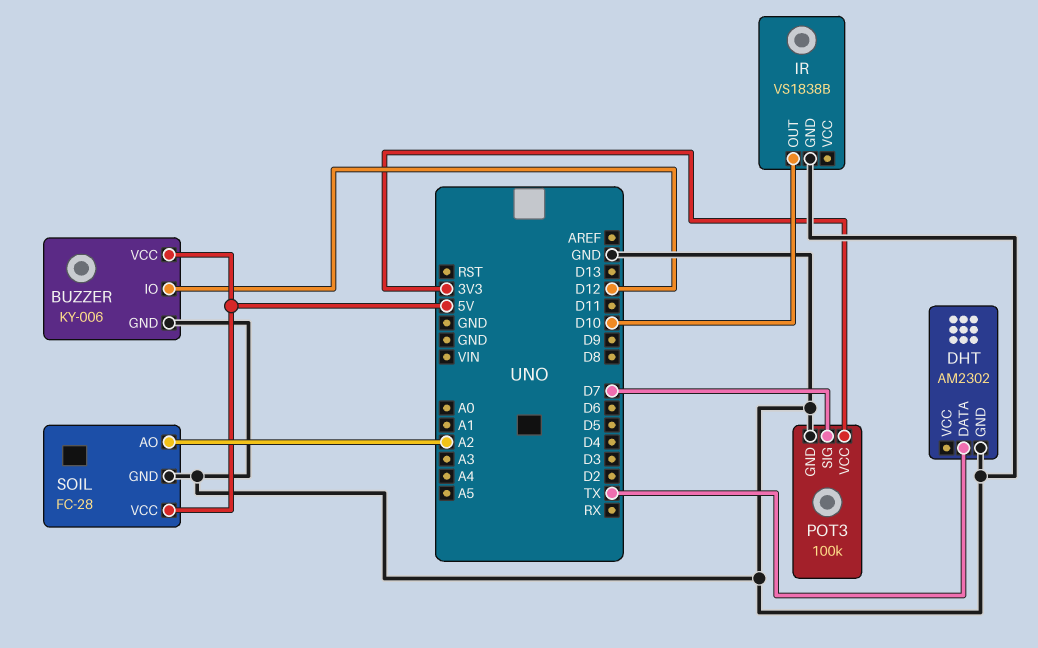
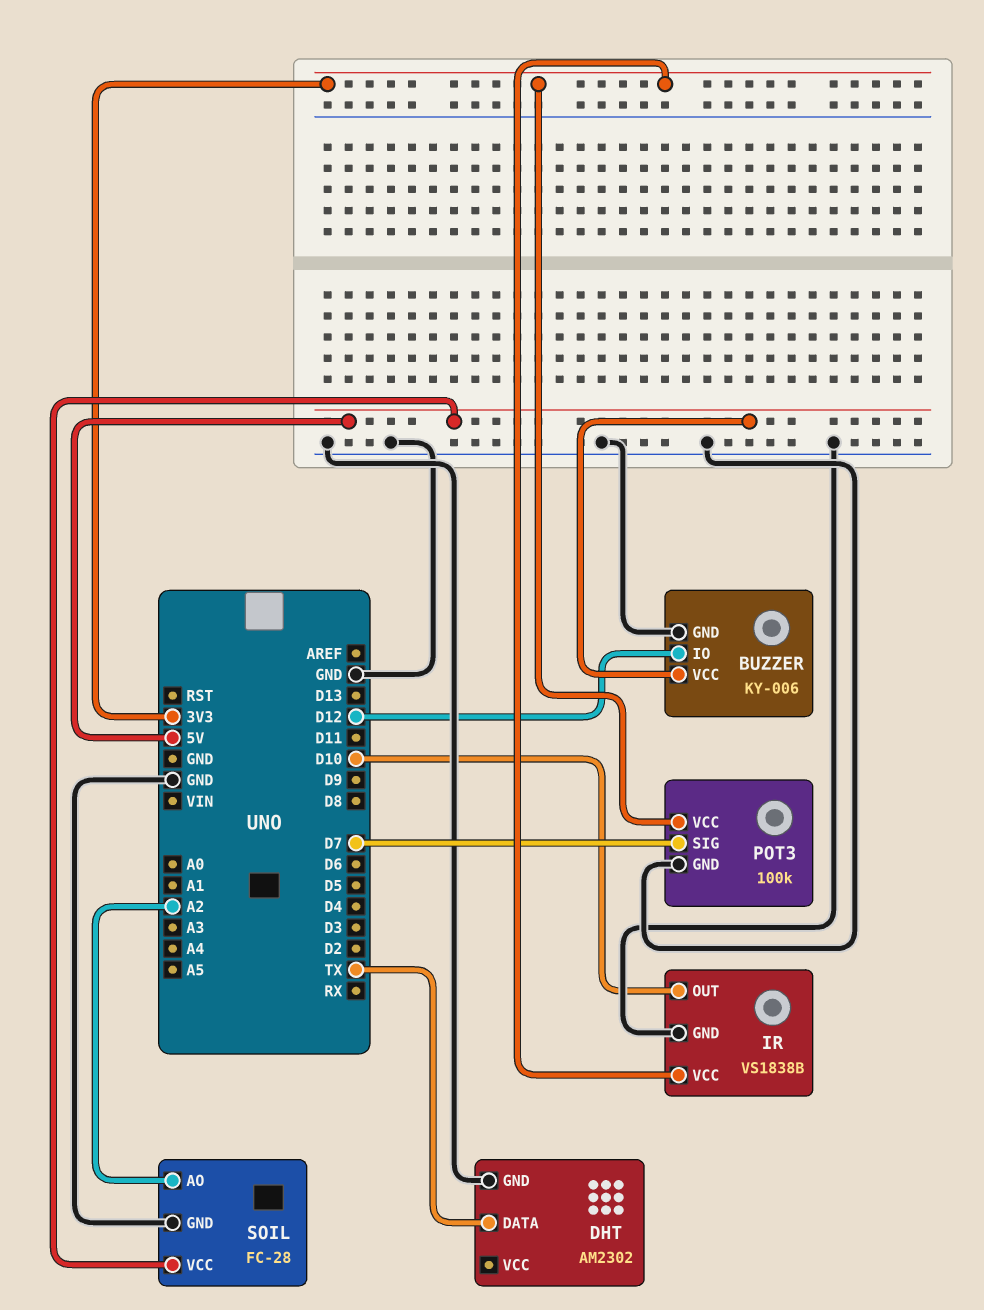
IR pin VCC: none -> 3V3

